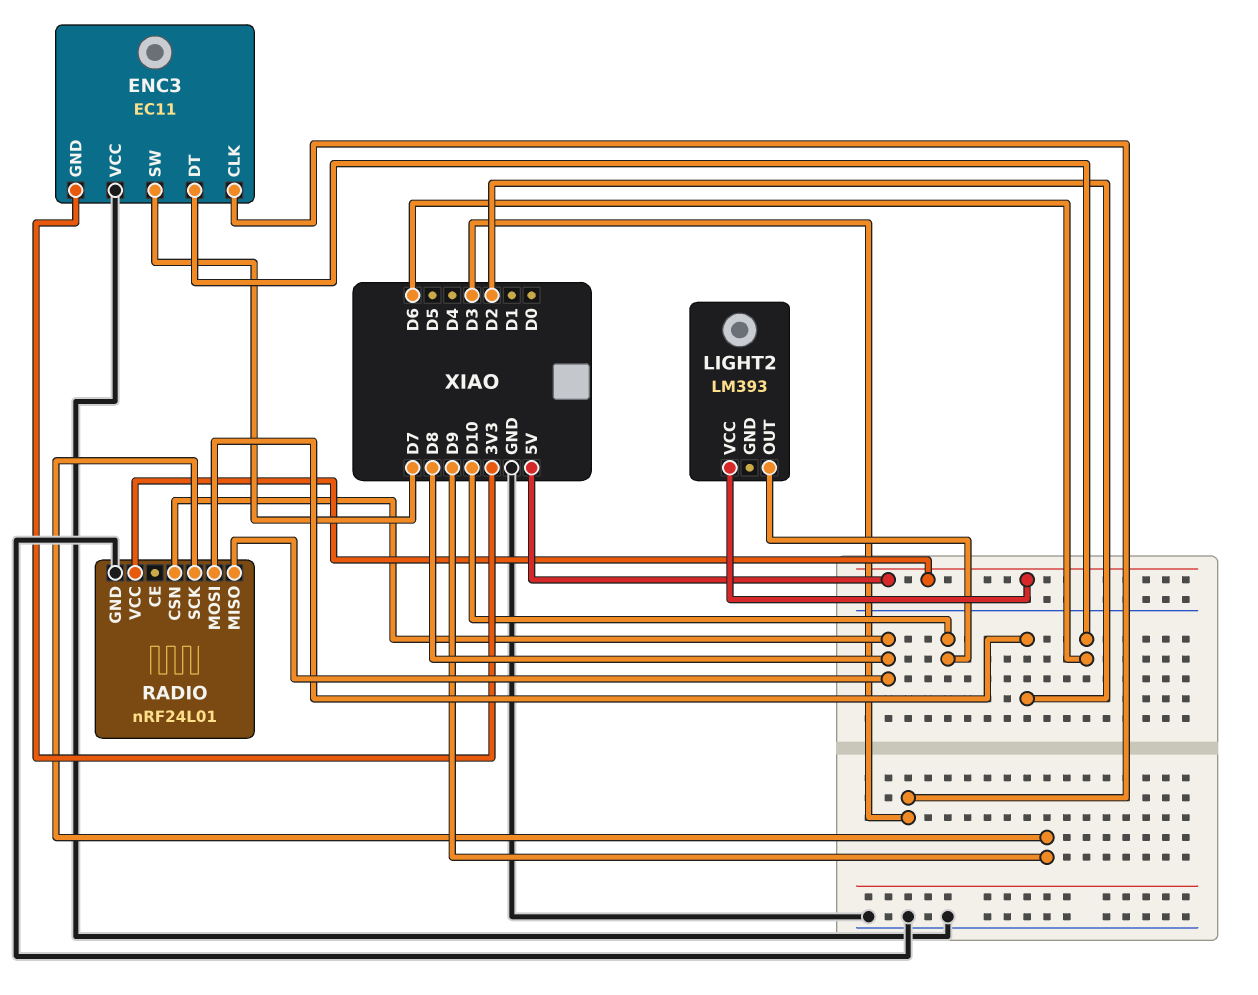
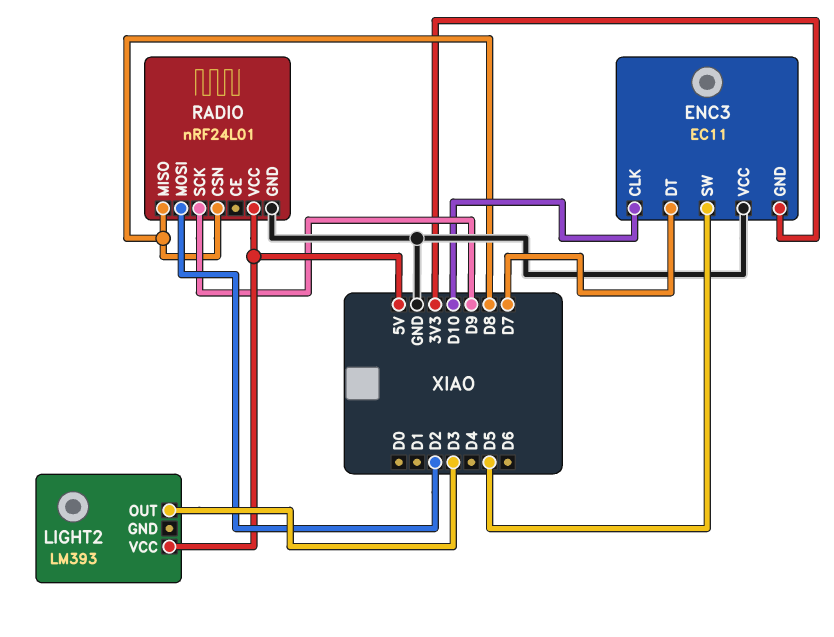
ENC3 pin CLK: D3 -> D10
ENC3 pin DT: D6 -> D7
ENC3 pin SW: D7 -> D5
LIGHT2 pin OUT: D10 -> D3

